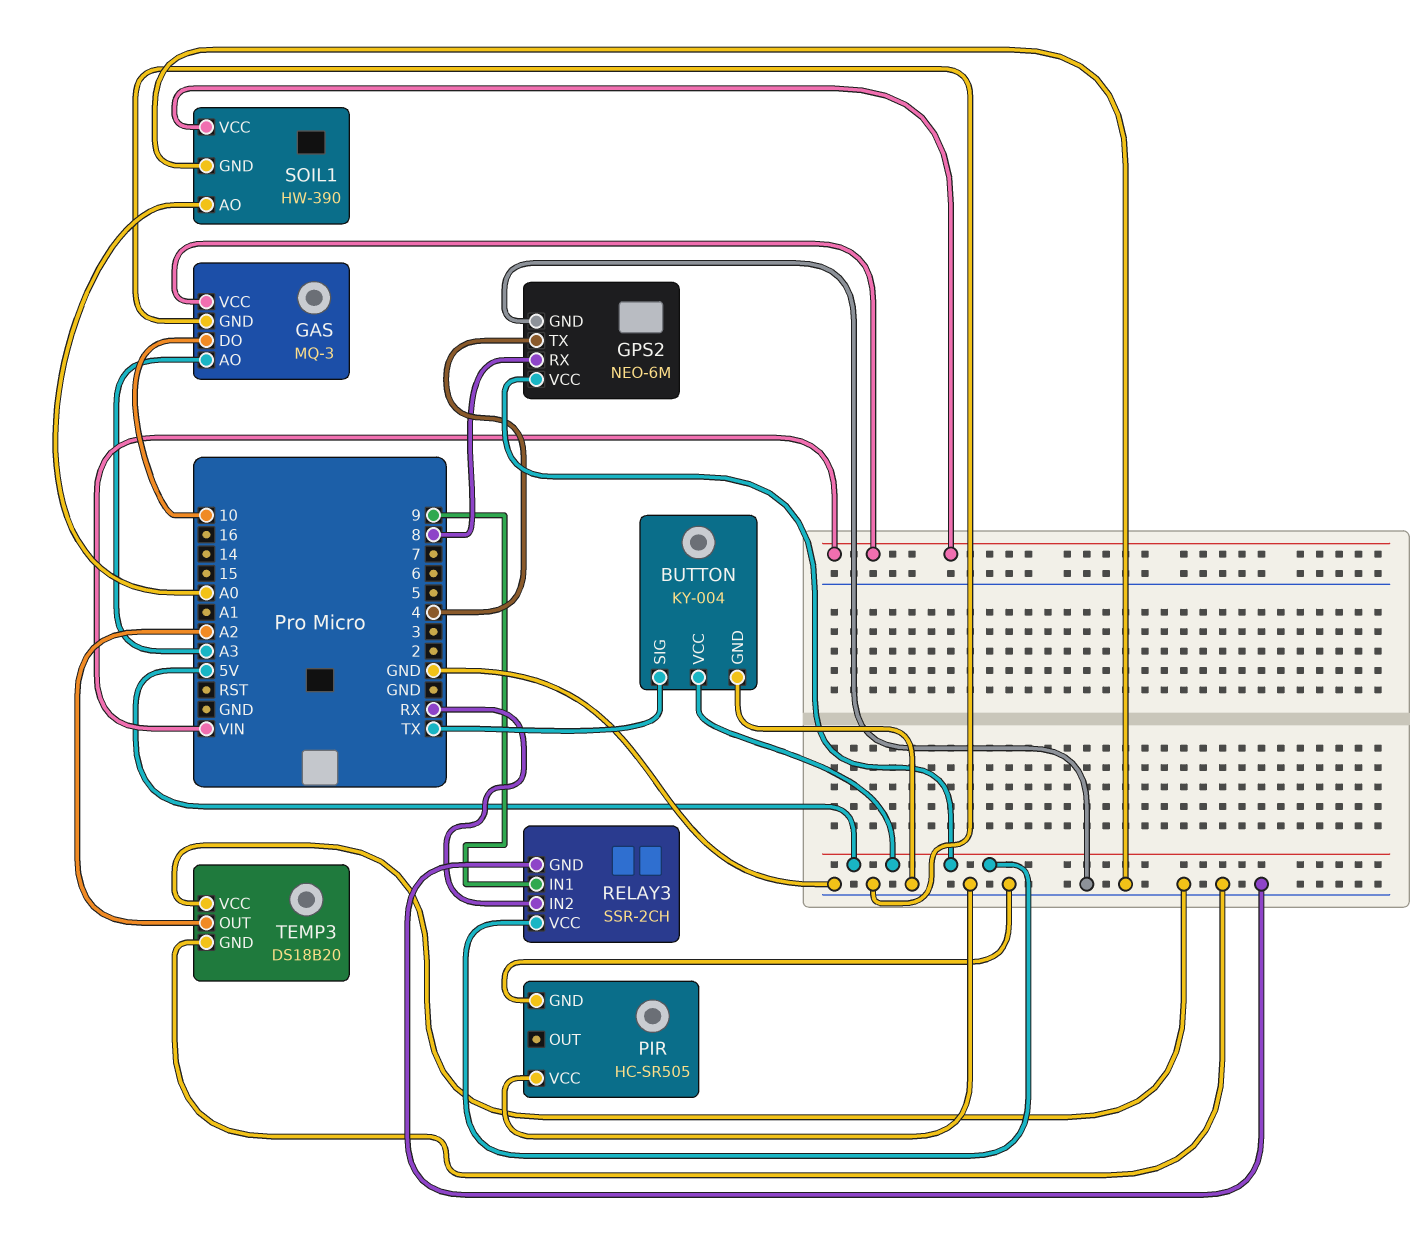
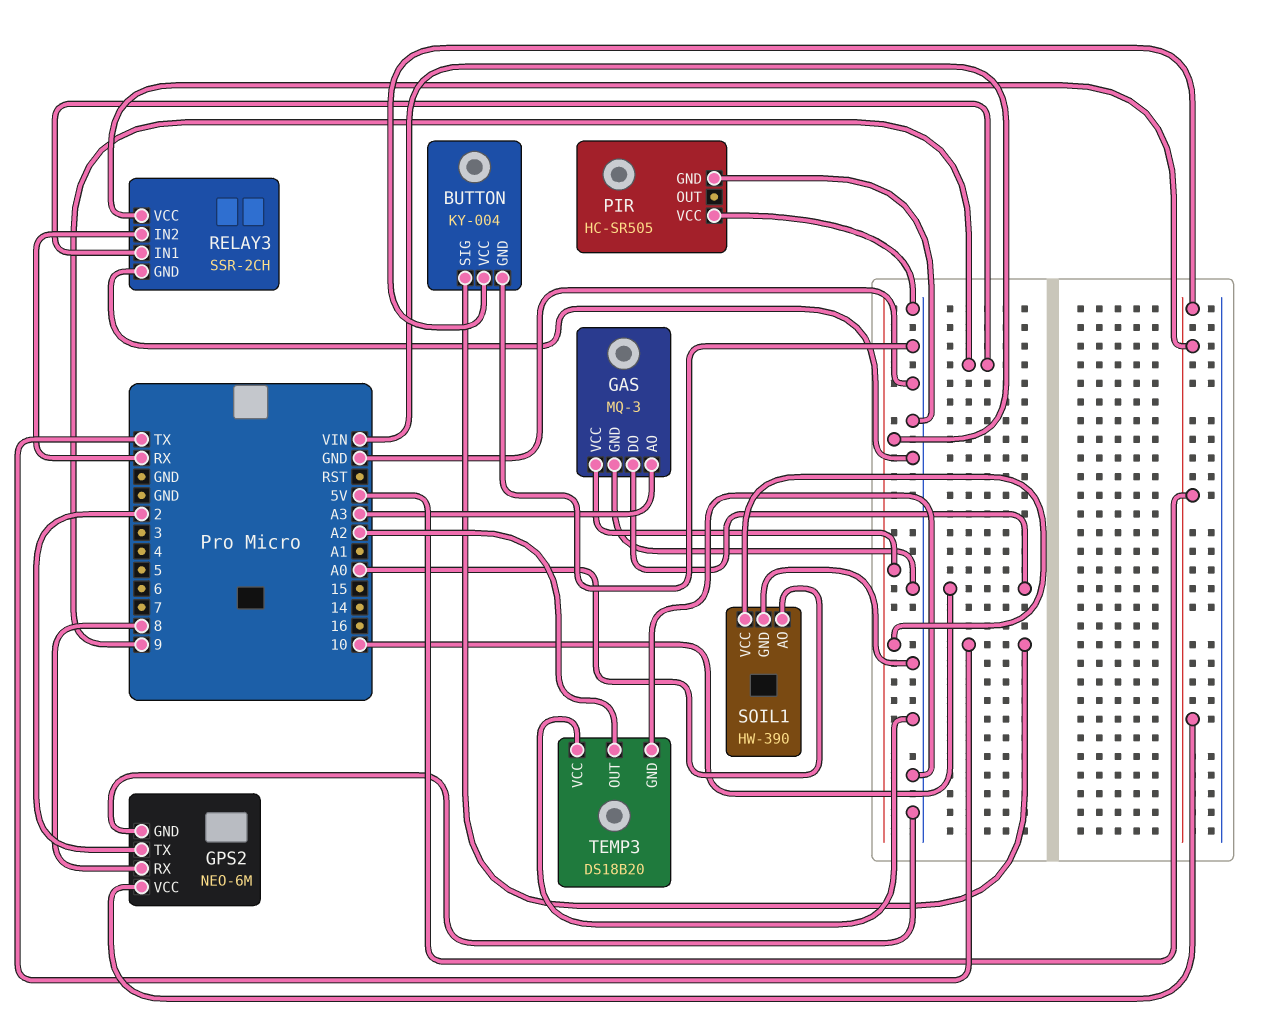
GPS2 pin TX: 4 -> 2

